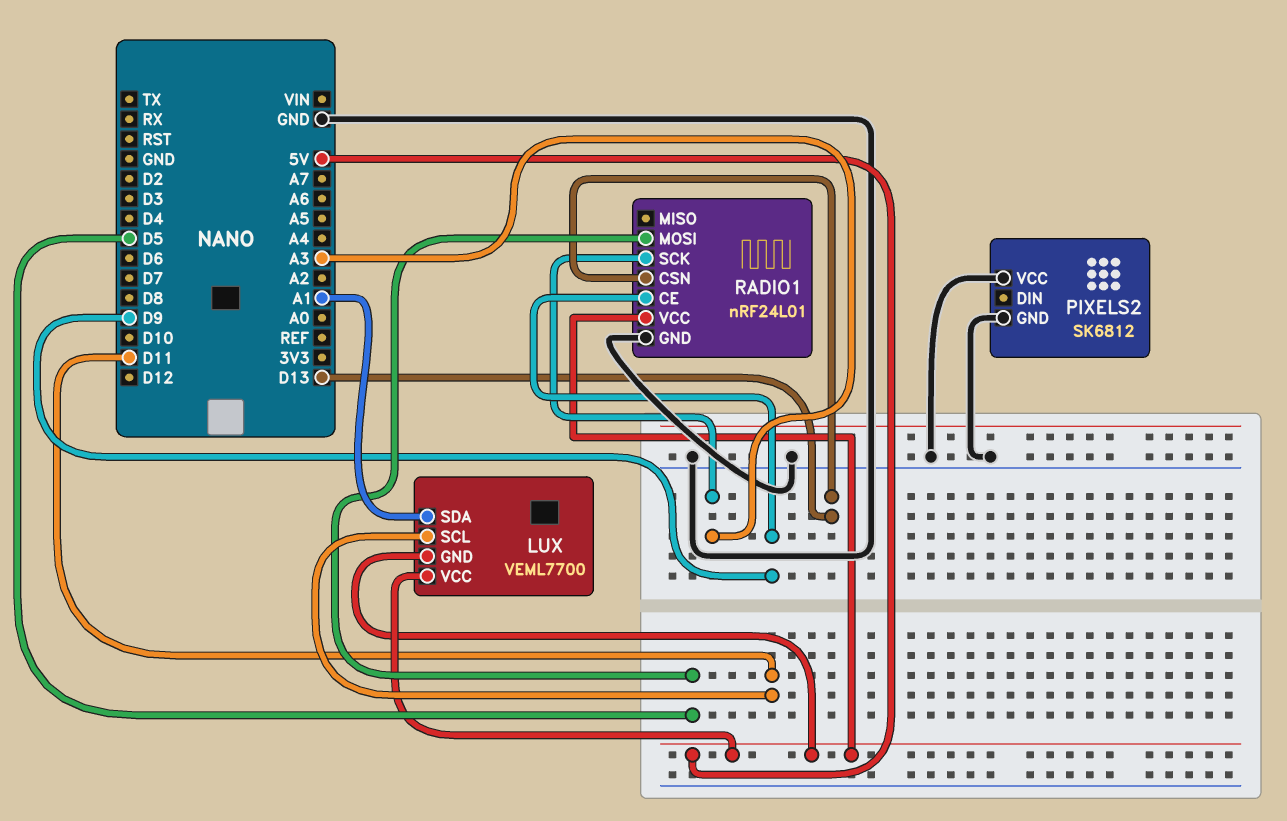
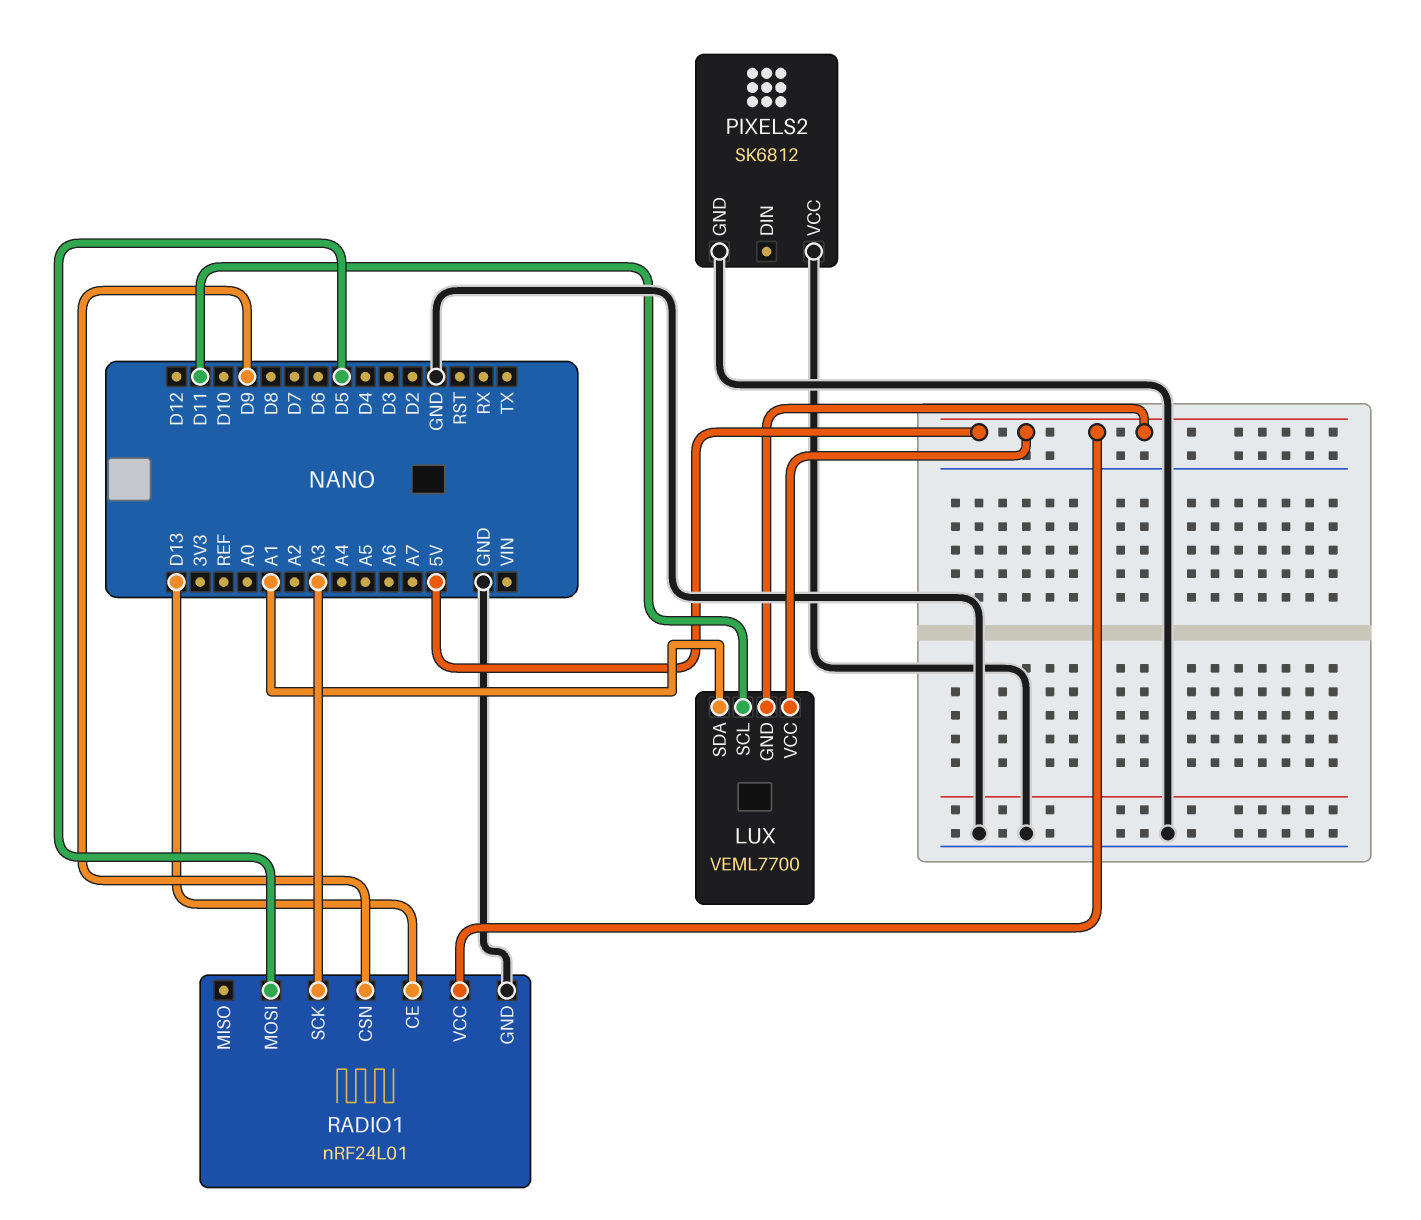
RADIO1 pin CE: D9 -> D13
RADIO1 pin CSN: D13 -> D9

